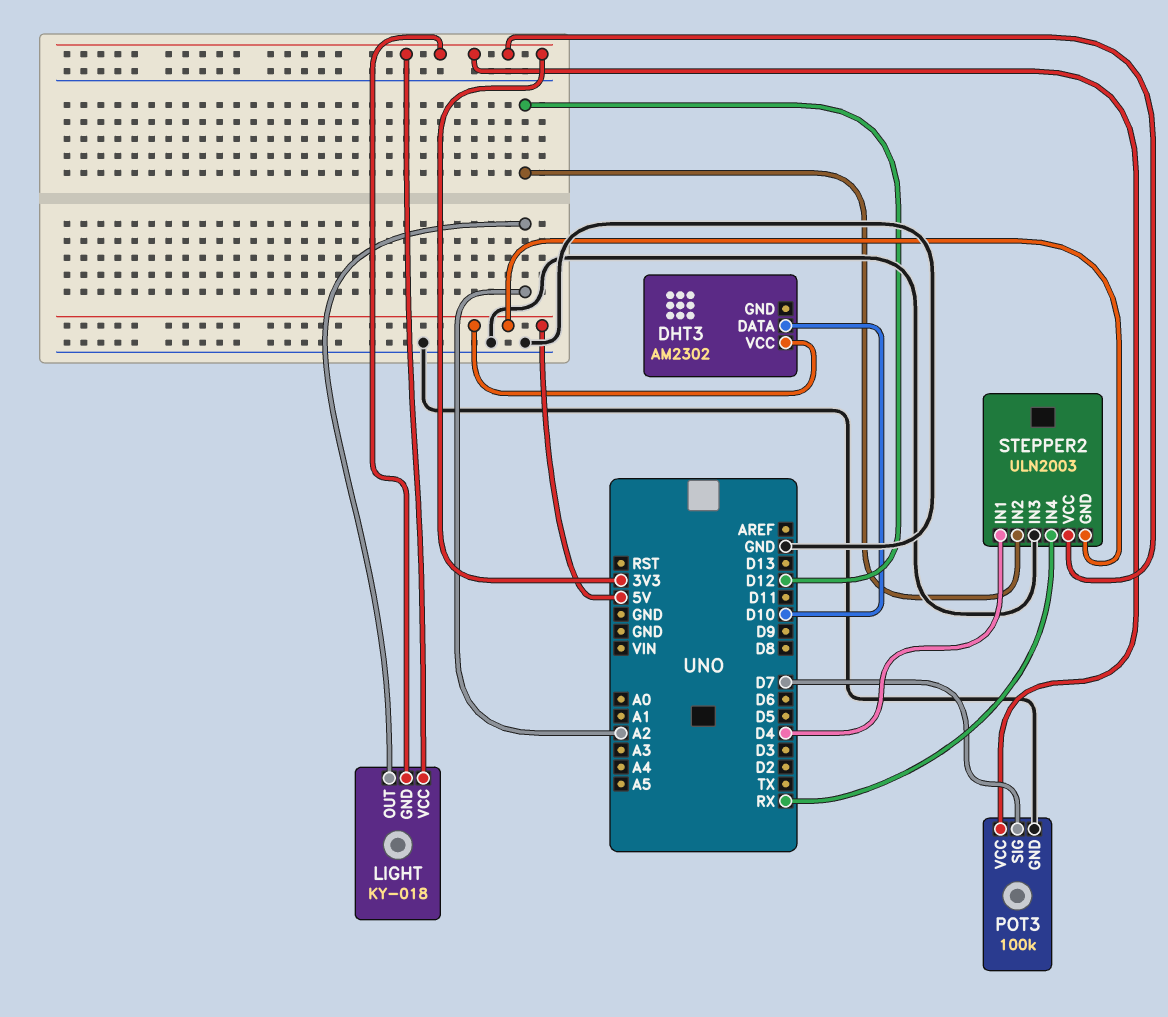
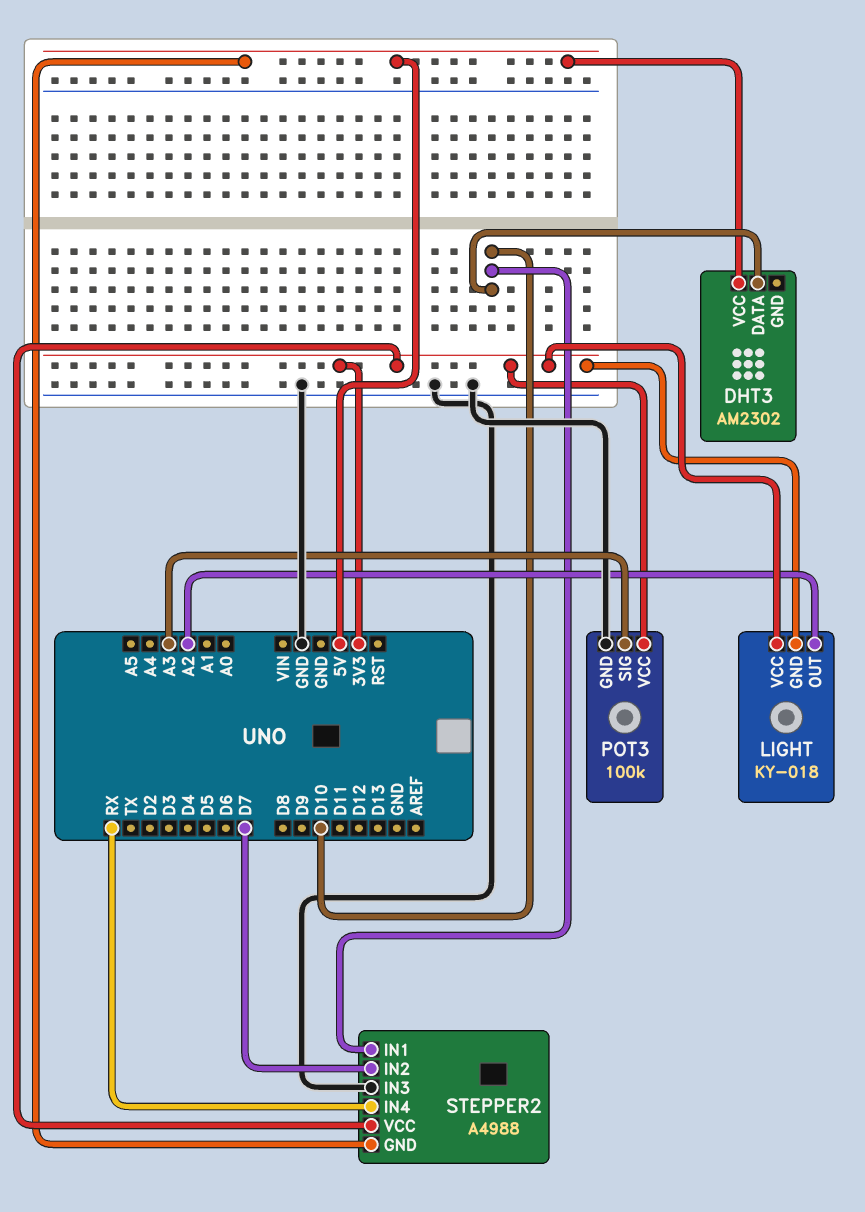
POT3 pin SIG: D7 -> A3
STEPPER2: ULN2003 -> A4988
STEPPER2 pin IN1: D4 -> D10
STEPPER2 pin IN2: D12 -> D7

